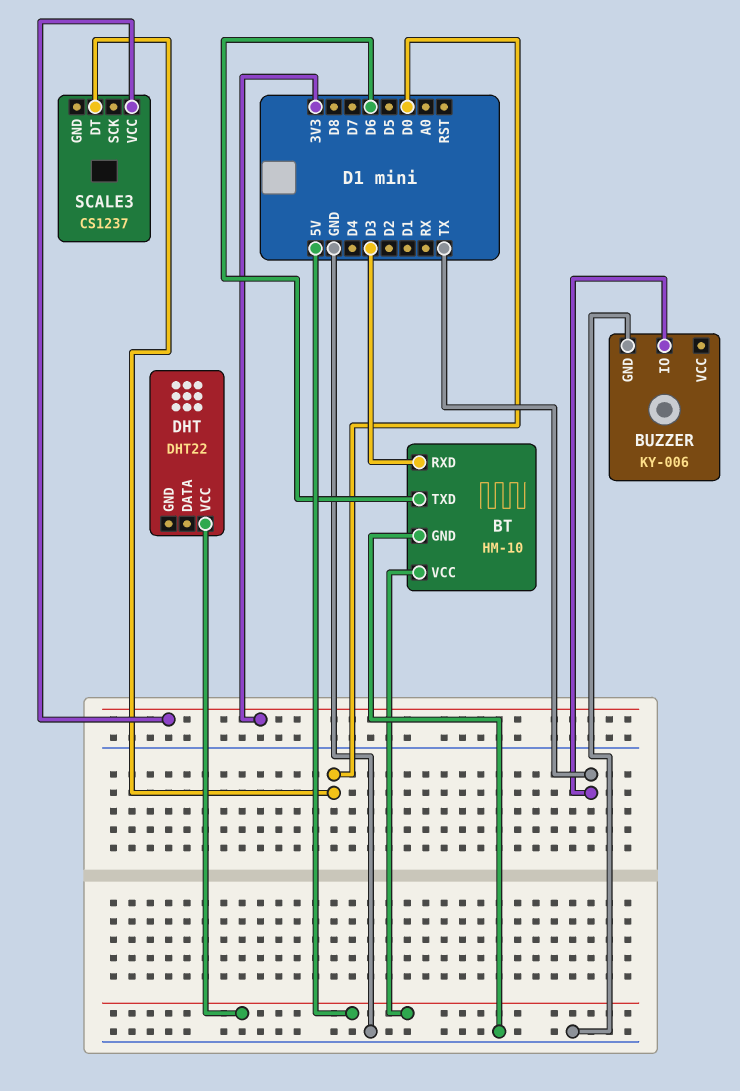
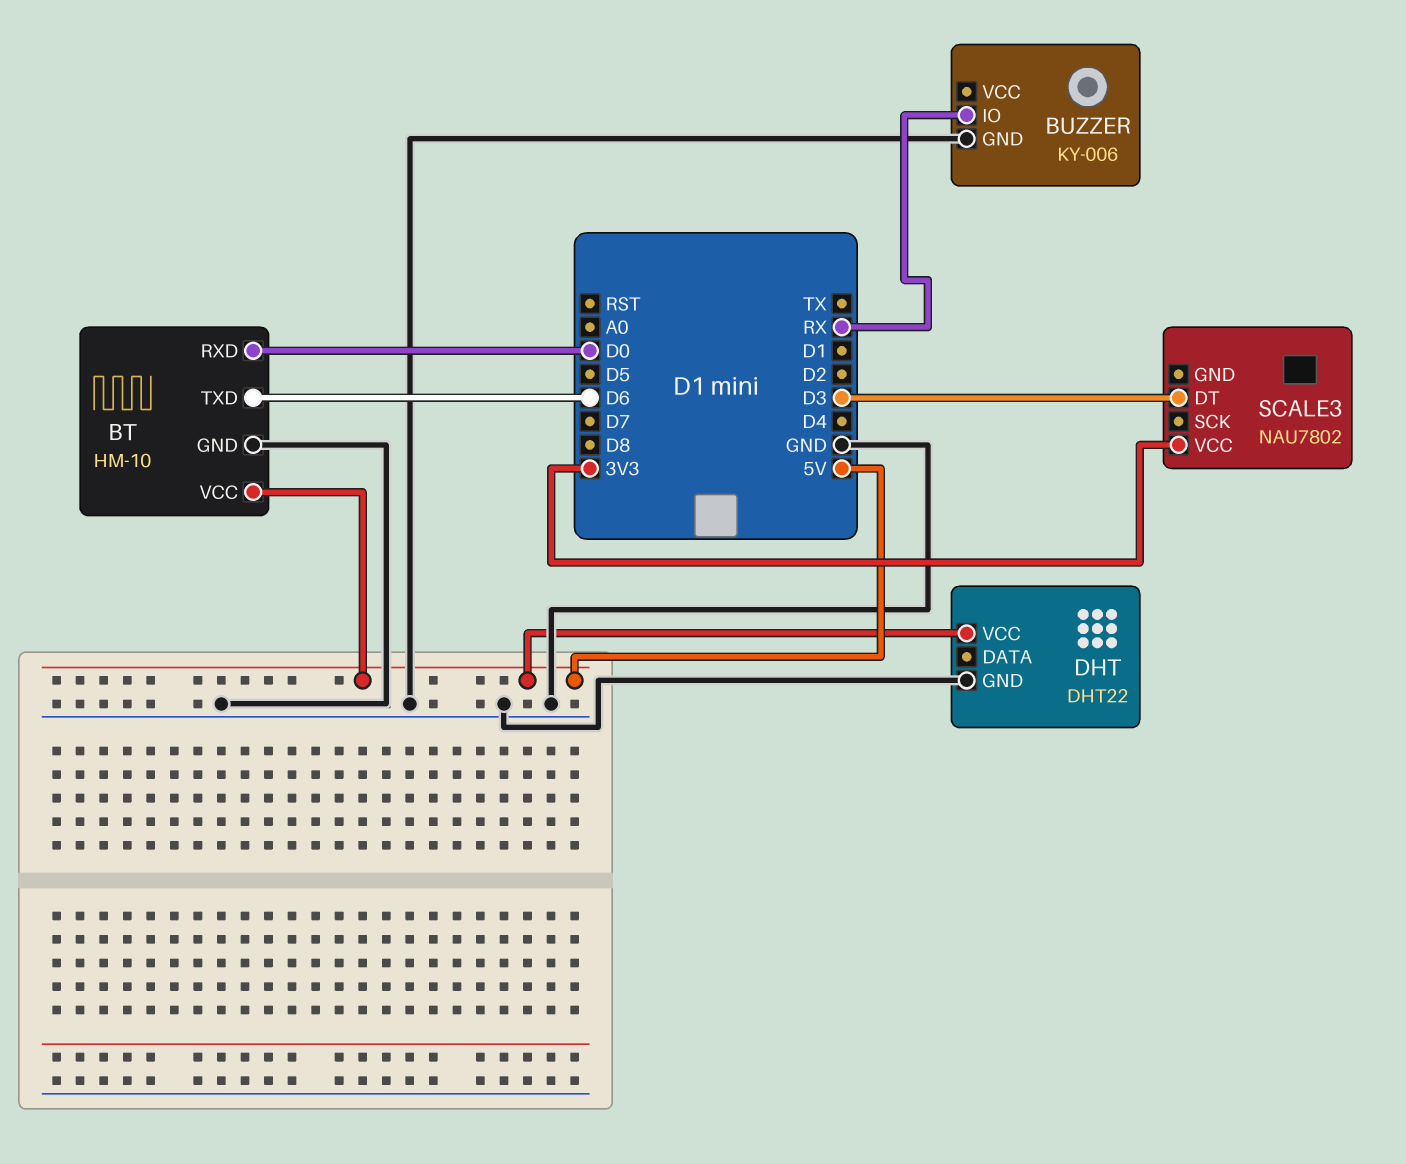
BT pin RXD: D3 -> D0
BUZZER pin IO: TX -> RX
DHT pin GND: none -> GND
SCALE3: CS1237 -> NAU7802
SCALE3 pin DT: D0 -> D3

